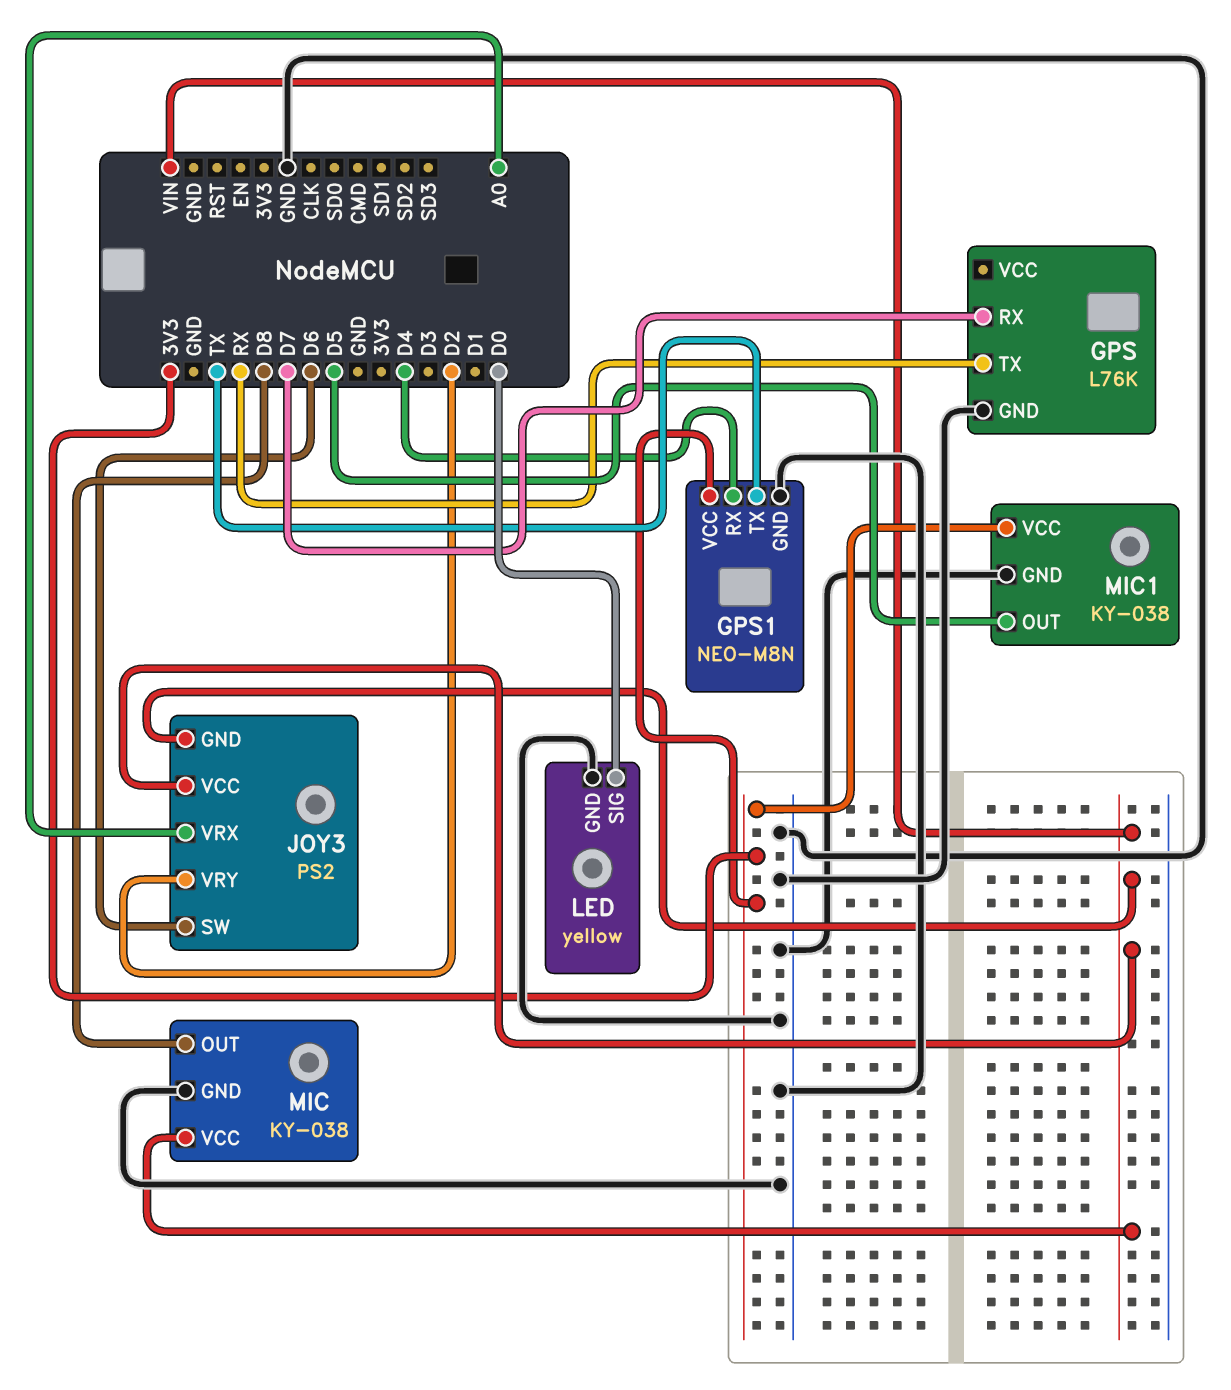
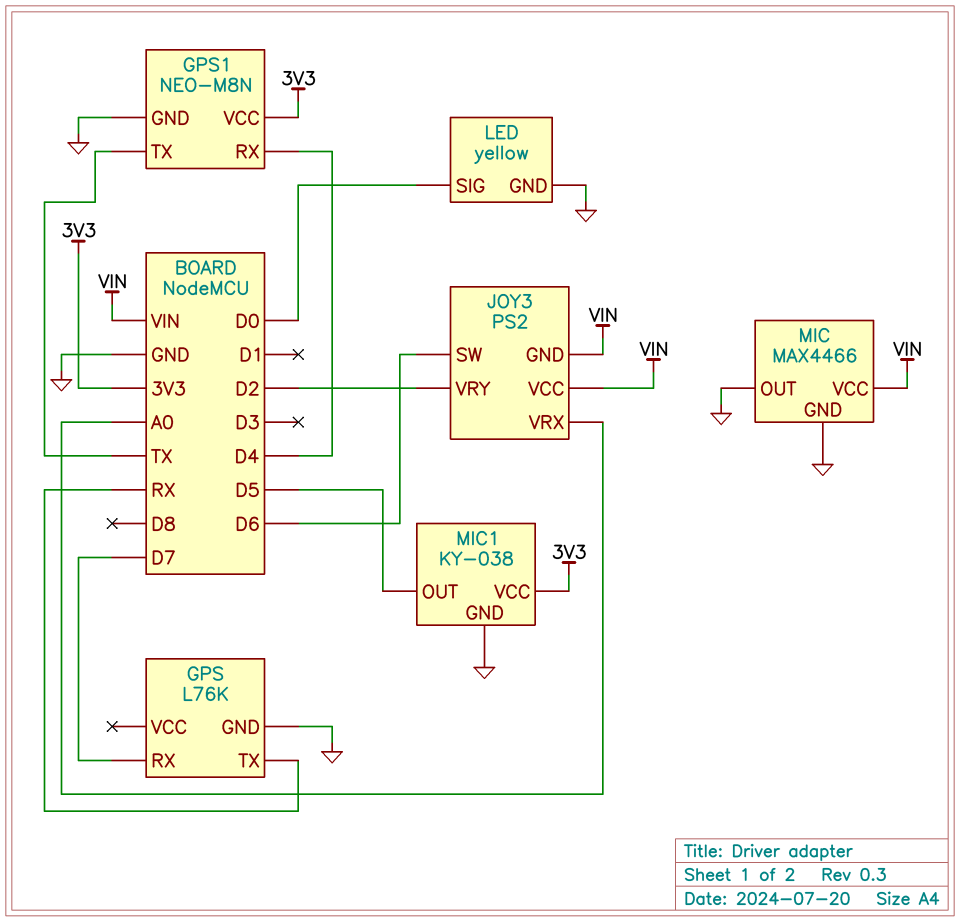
MIC: KY-038 -> MAX4466
MIC pin OUT: D8 -> GND

